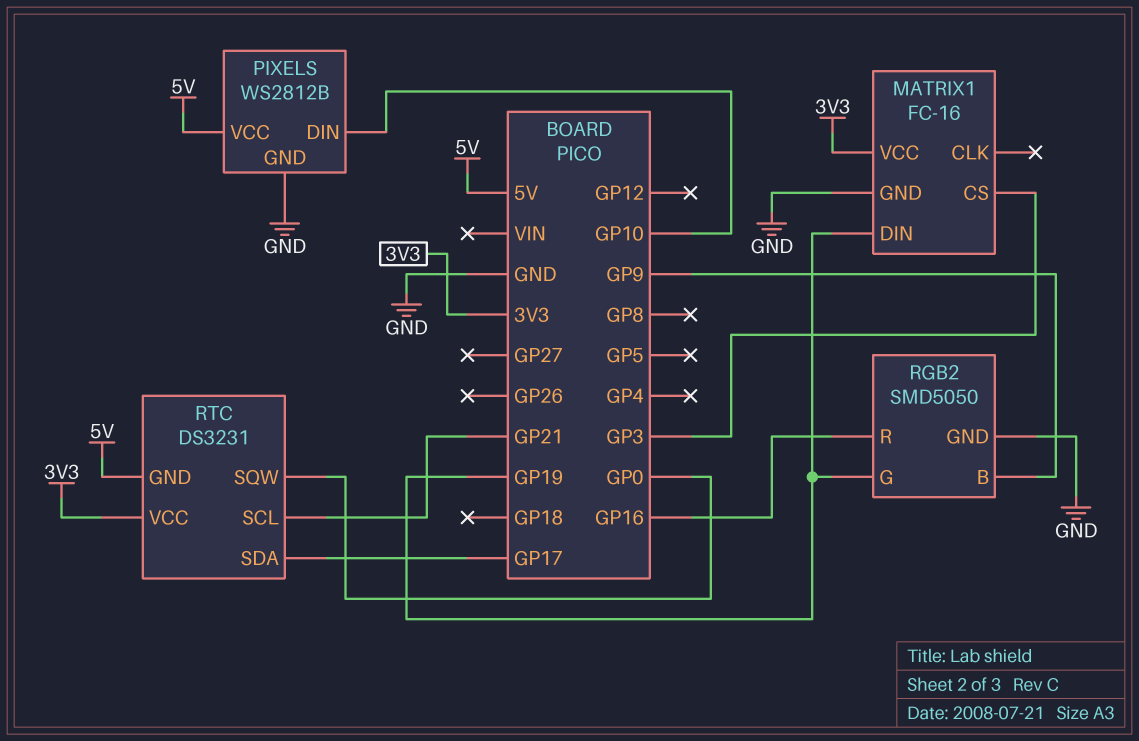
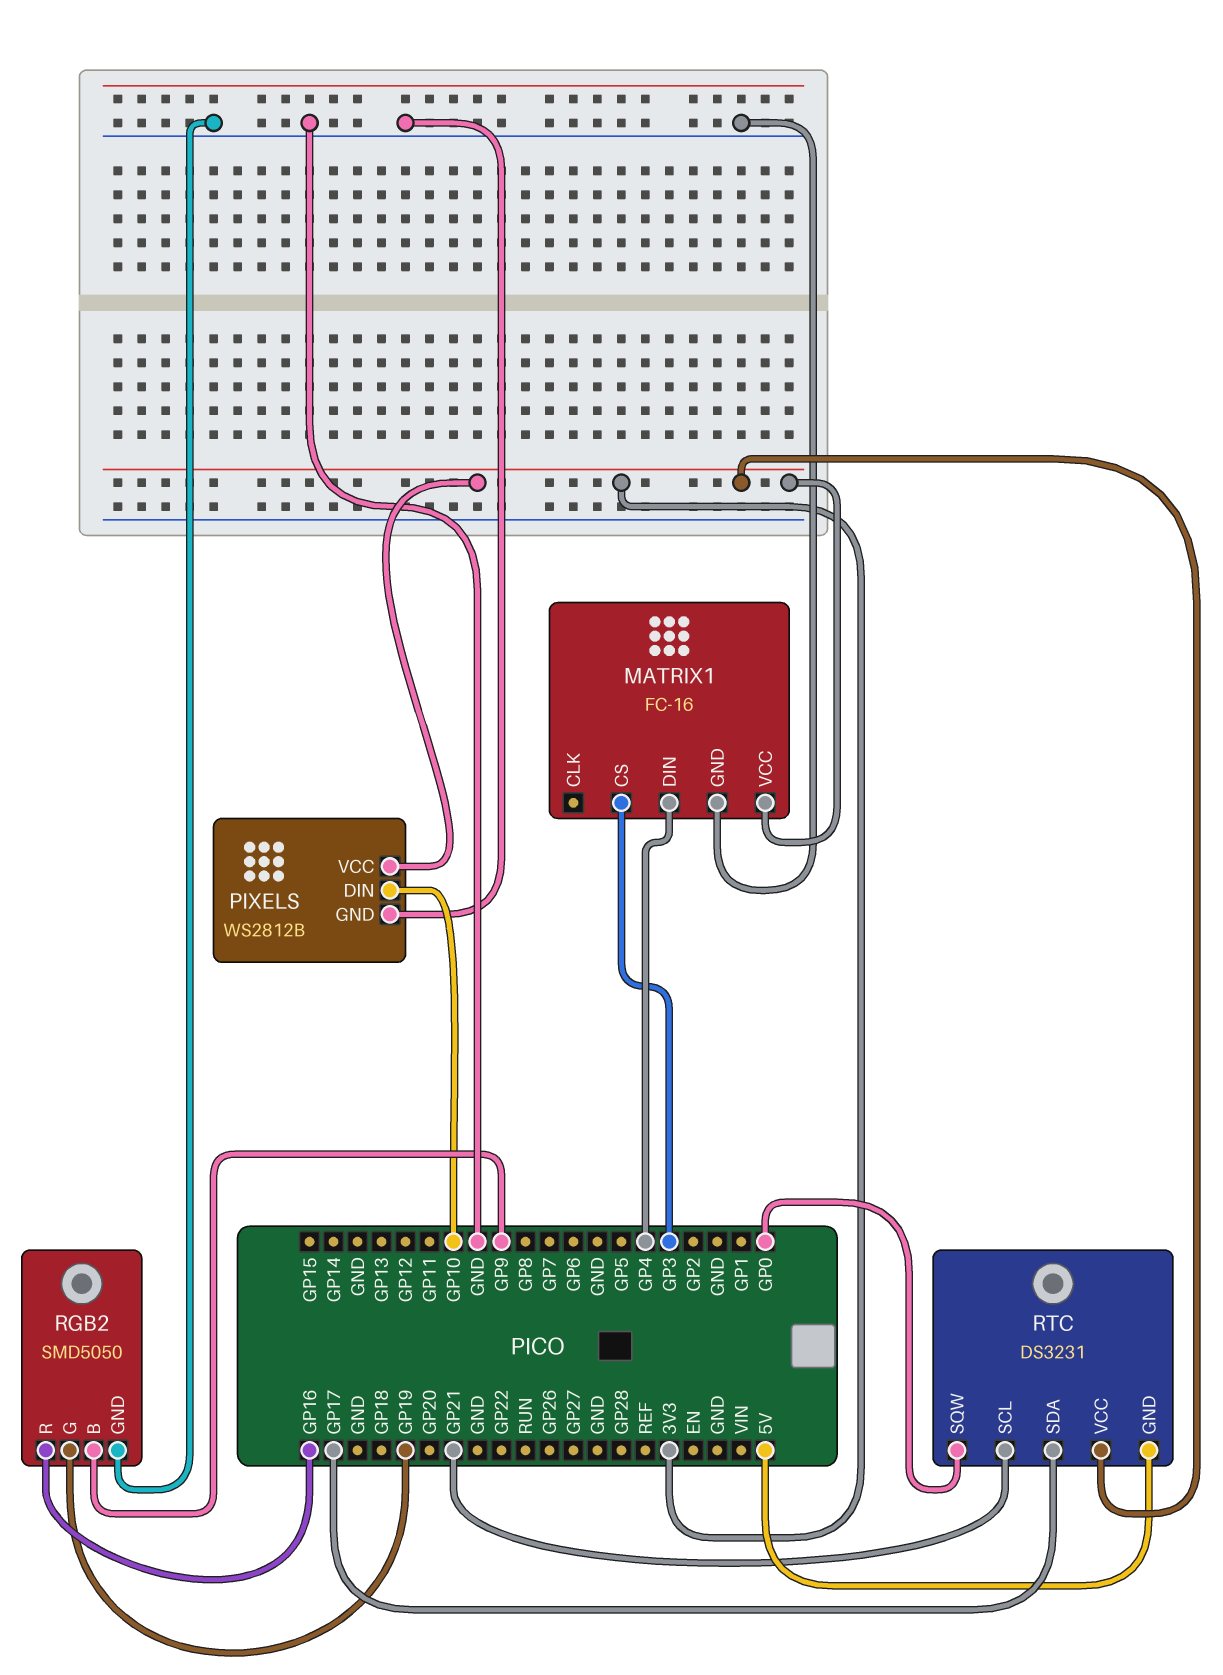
MATRIX1 pin DIN: GP19 -> GP4
PIXELS pin VCC: 5V -> 3V3

